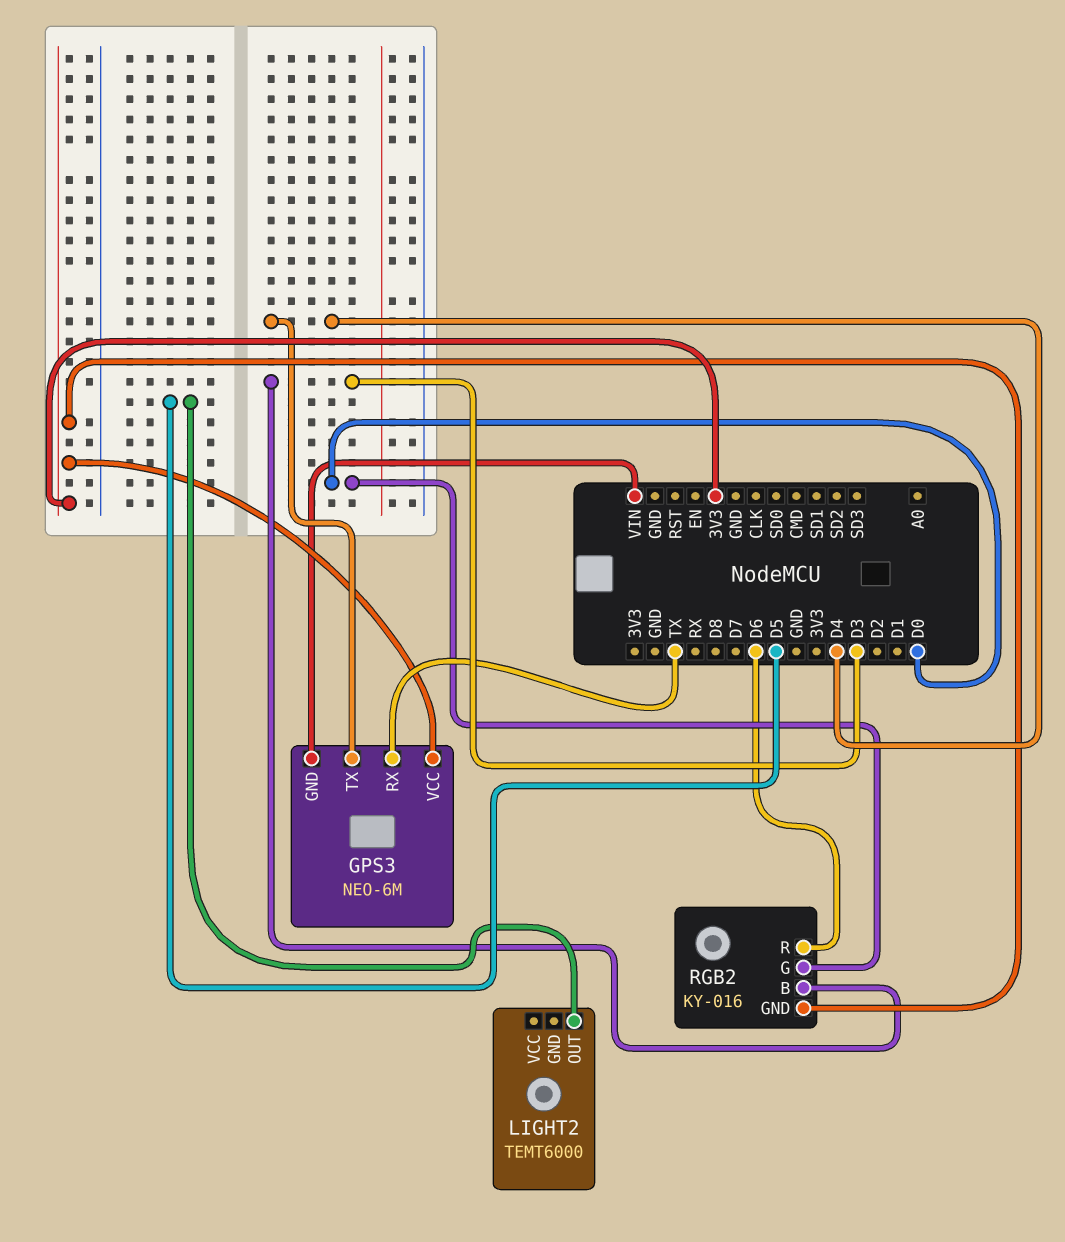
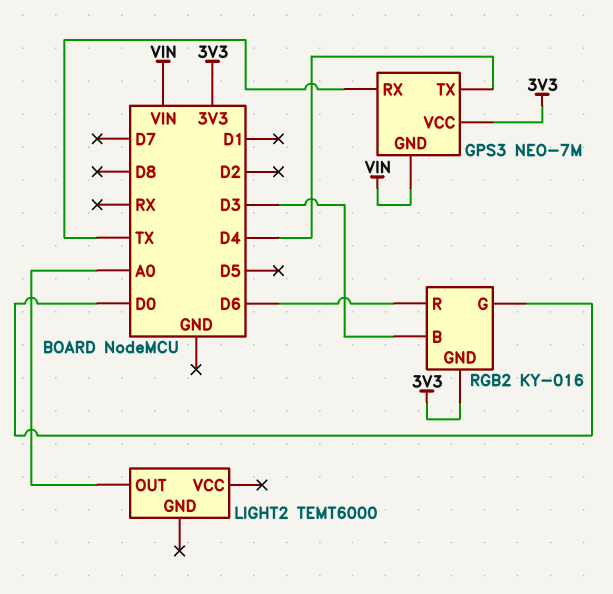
GPS3: NEO-6M -> NEO-7M
LIGHT2 pin OUT: D5 -> A0

